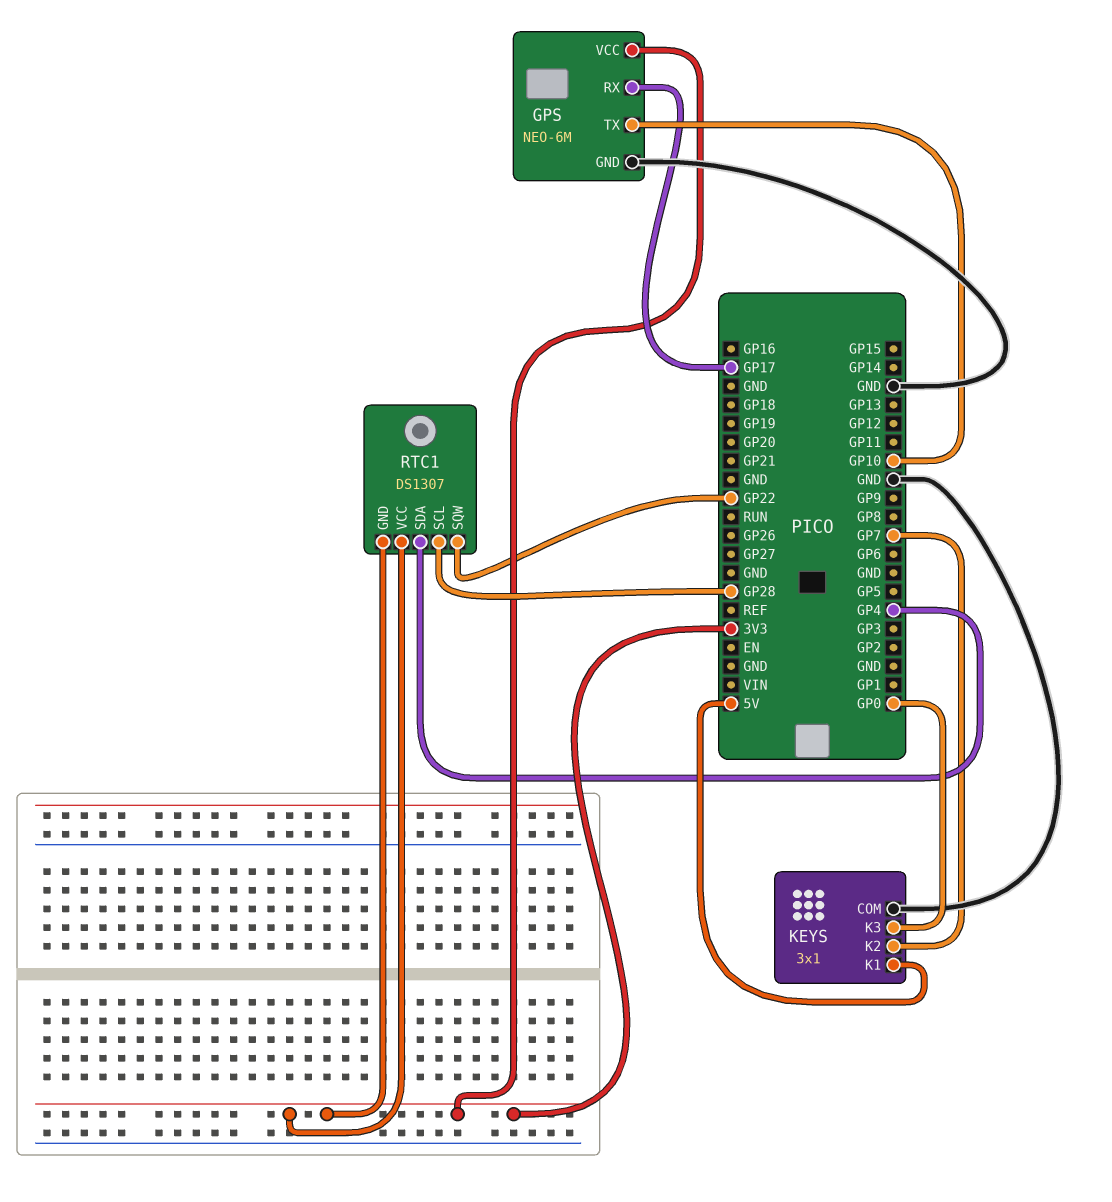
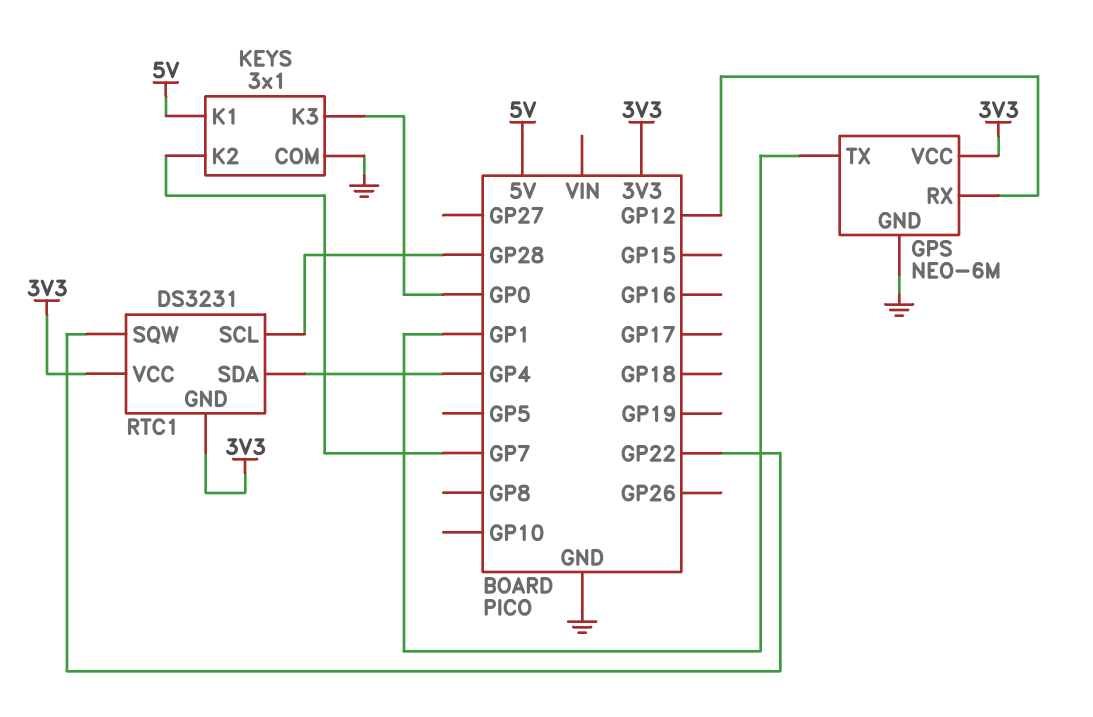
GPS pin RX: GP17 -> GP12
GPS pin TX: GP10 -> GP1
RTC1: DS1307 -> DS3231

